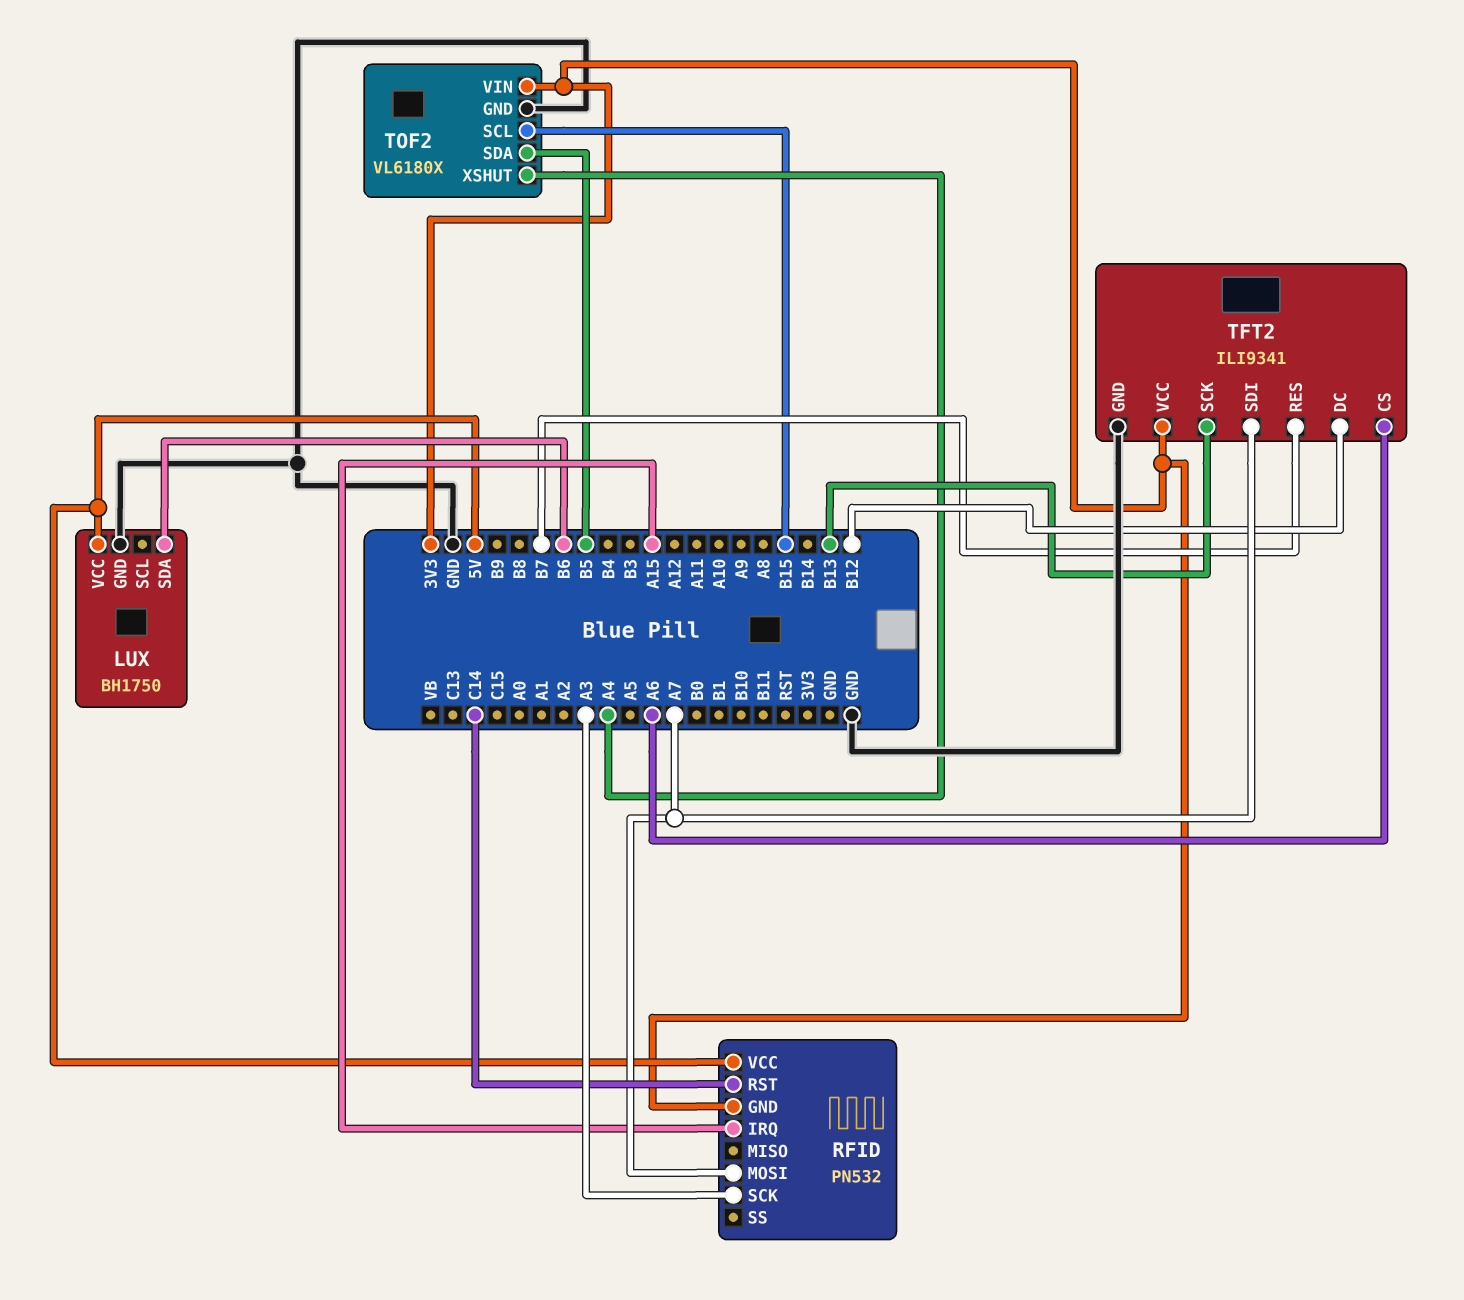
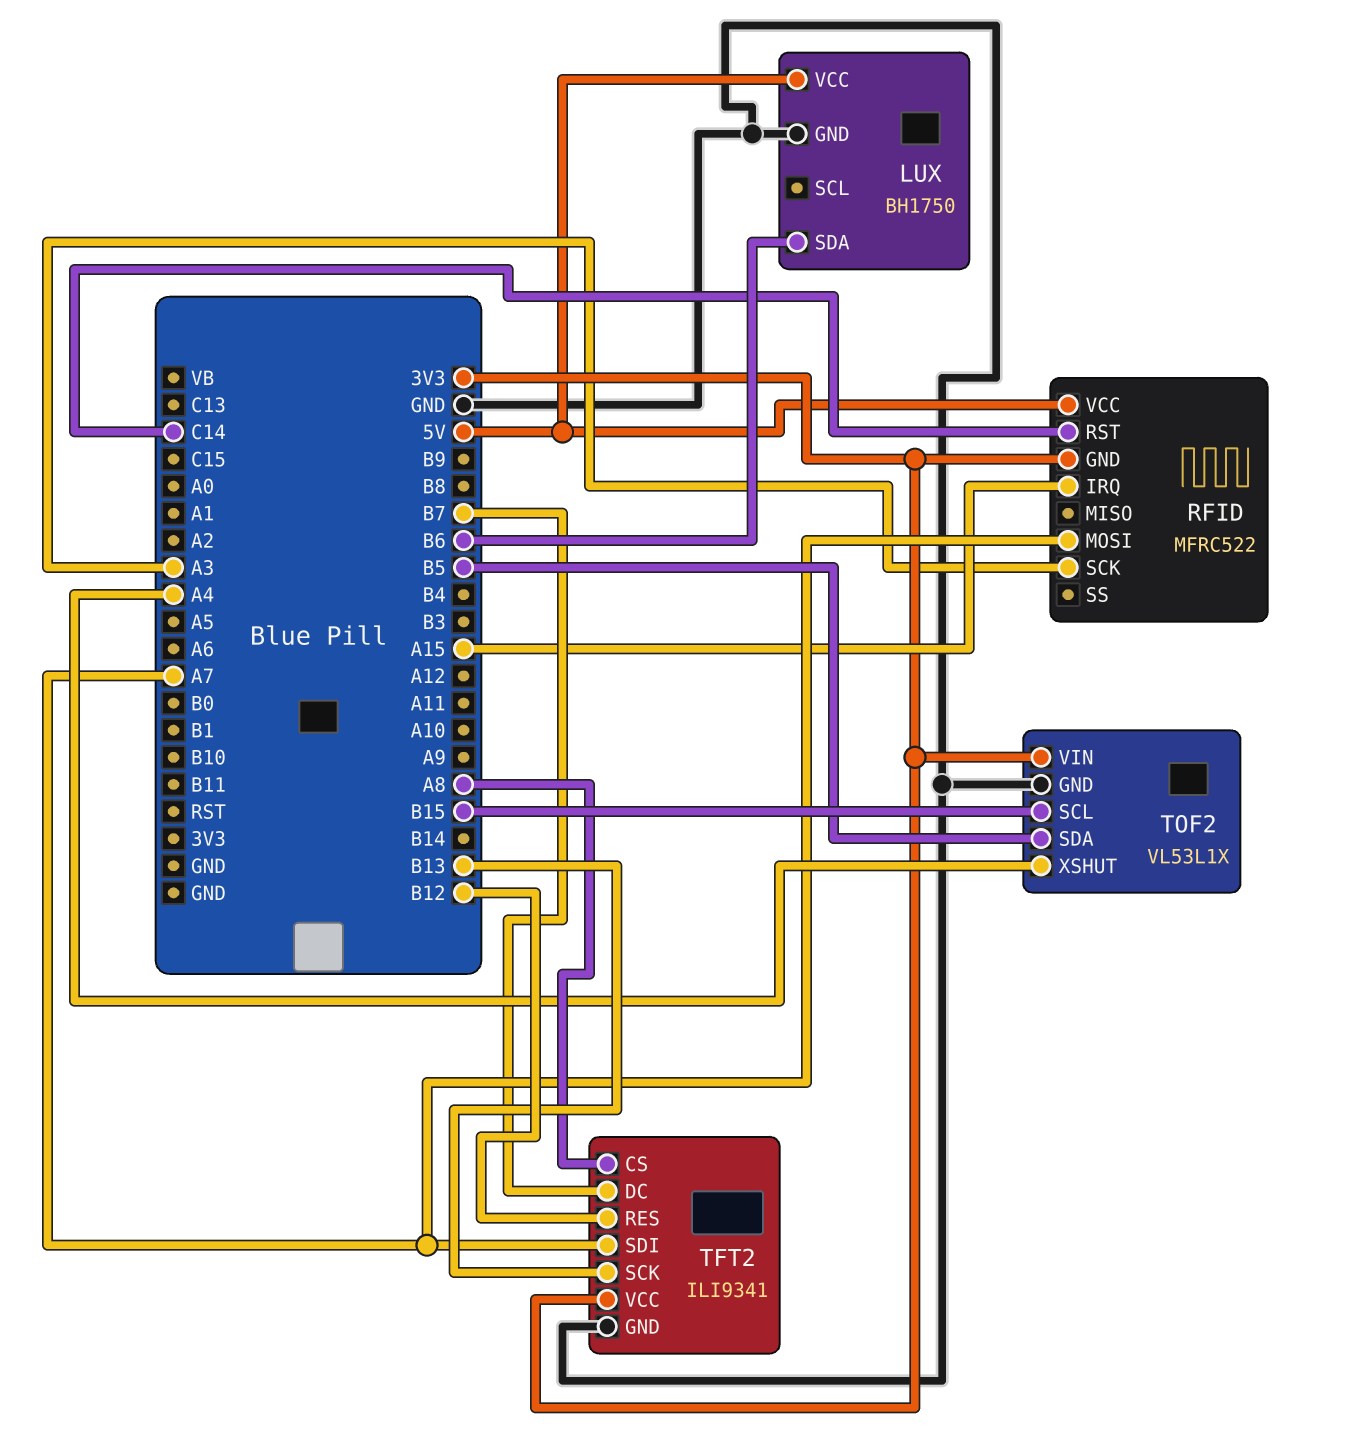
RFID: PN532 -> MFRC522
TFT2 pin CS: A6 -> A8
TFT2 pin DC: B12 -> B7
TFT2 pin RES: B7 -> B12
TOF2: VL6180X -> VL53L1X

